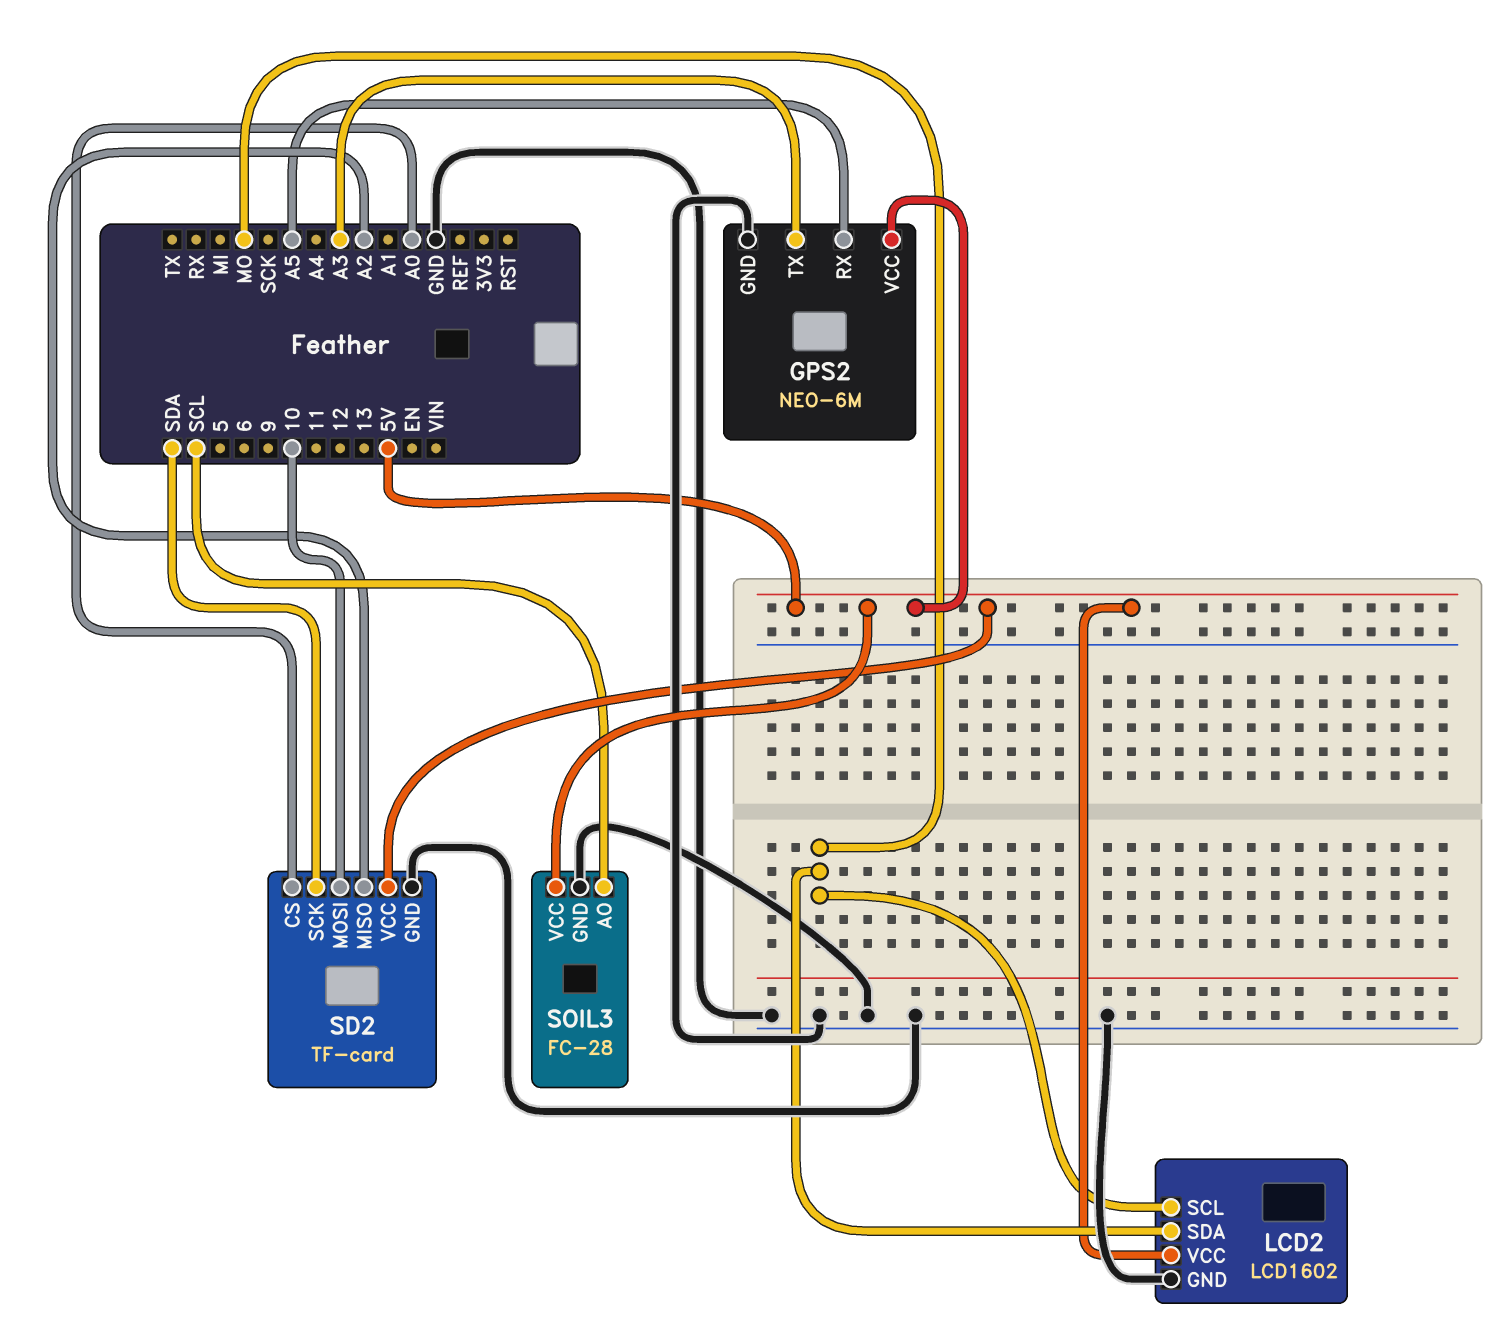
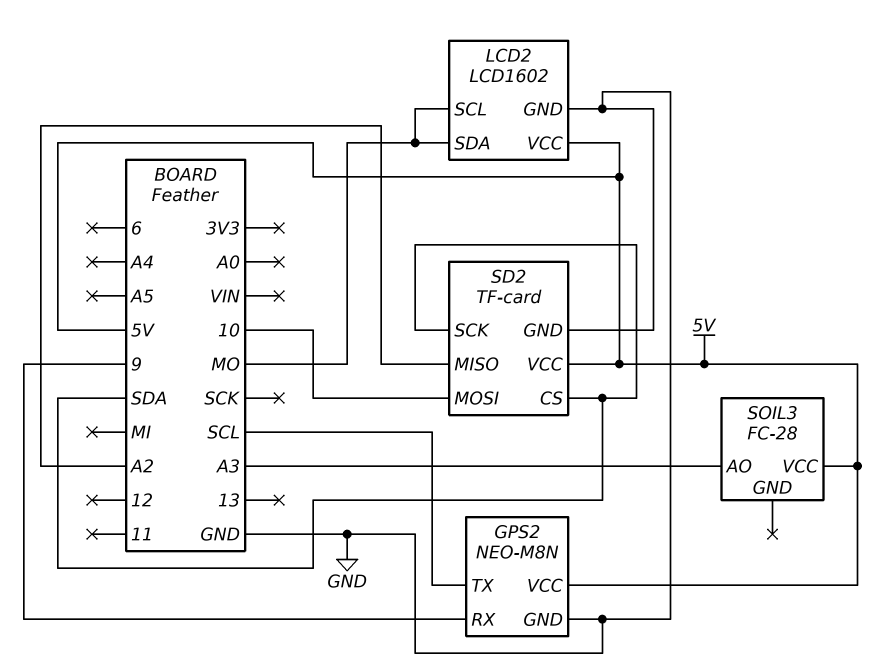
GPS2: NEO-6M -> NEO-M8N
GPS2 pin RX: A5 -> 9
GPS2 pin TX: A3 -> SCL
SD2 pin CS: A0 -> SDA
SOIL3 pin AO: SCL -> A3
SOIL3 pin GND: GND -> none

